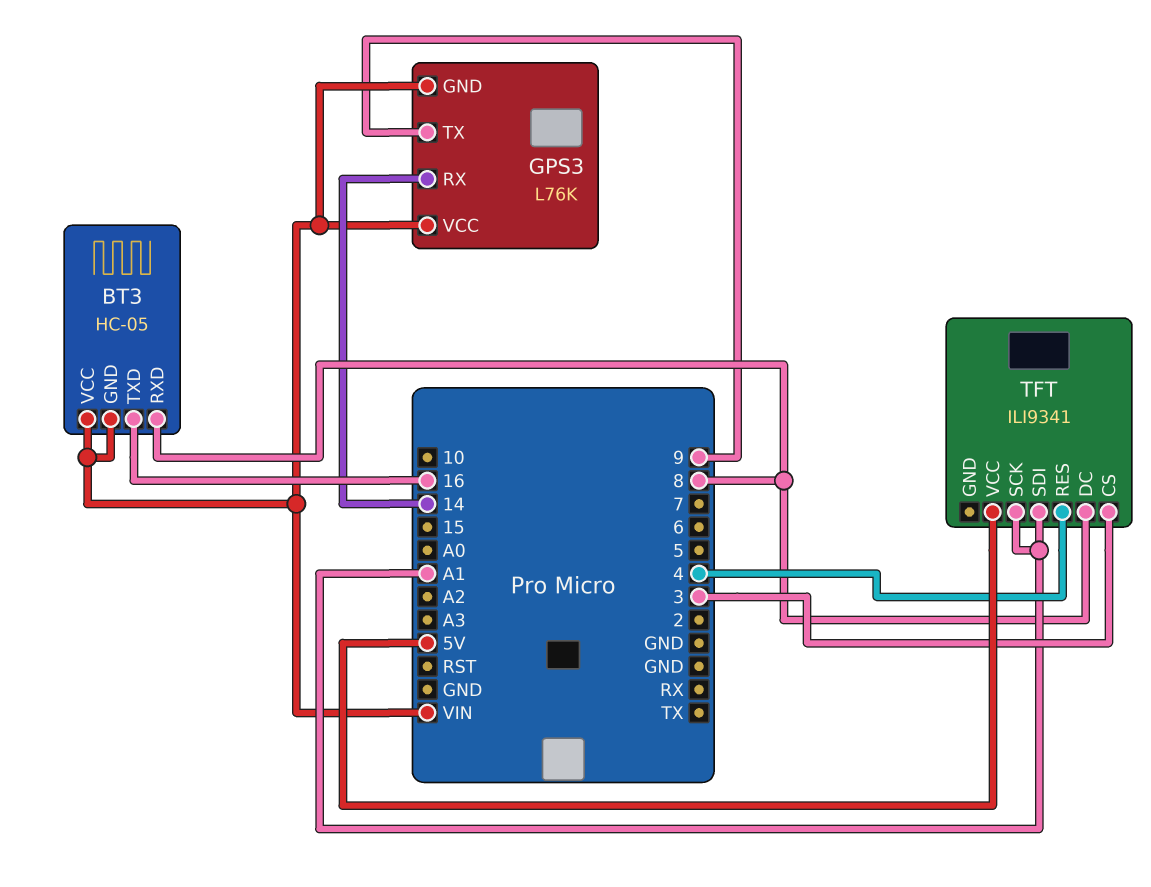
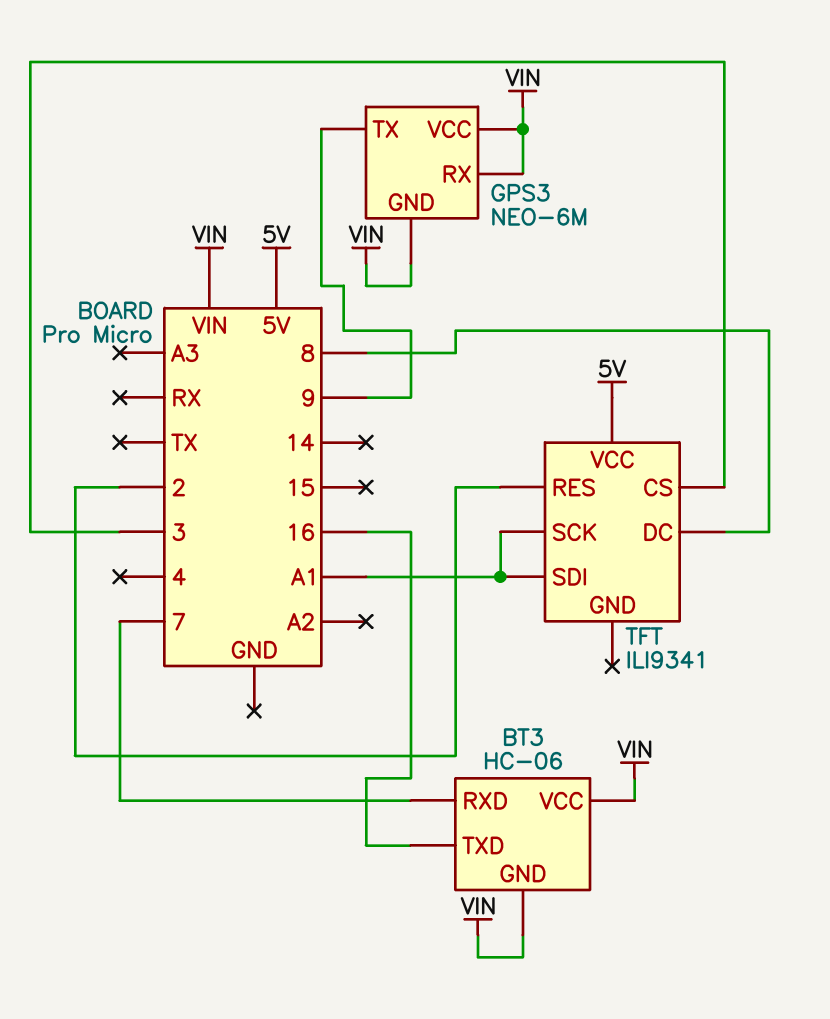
BT3: HC-05 -> HC-06
BT3 pin RXD: 8 -> 7
GPS3: L76K -> NEO-6M
GPS3 pin RX: 14 -> VIN
TFT pin RES: 4 -> 2

